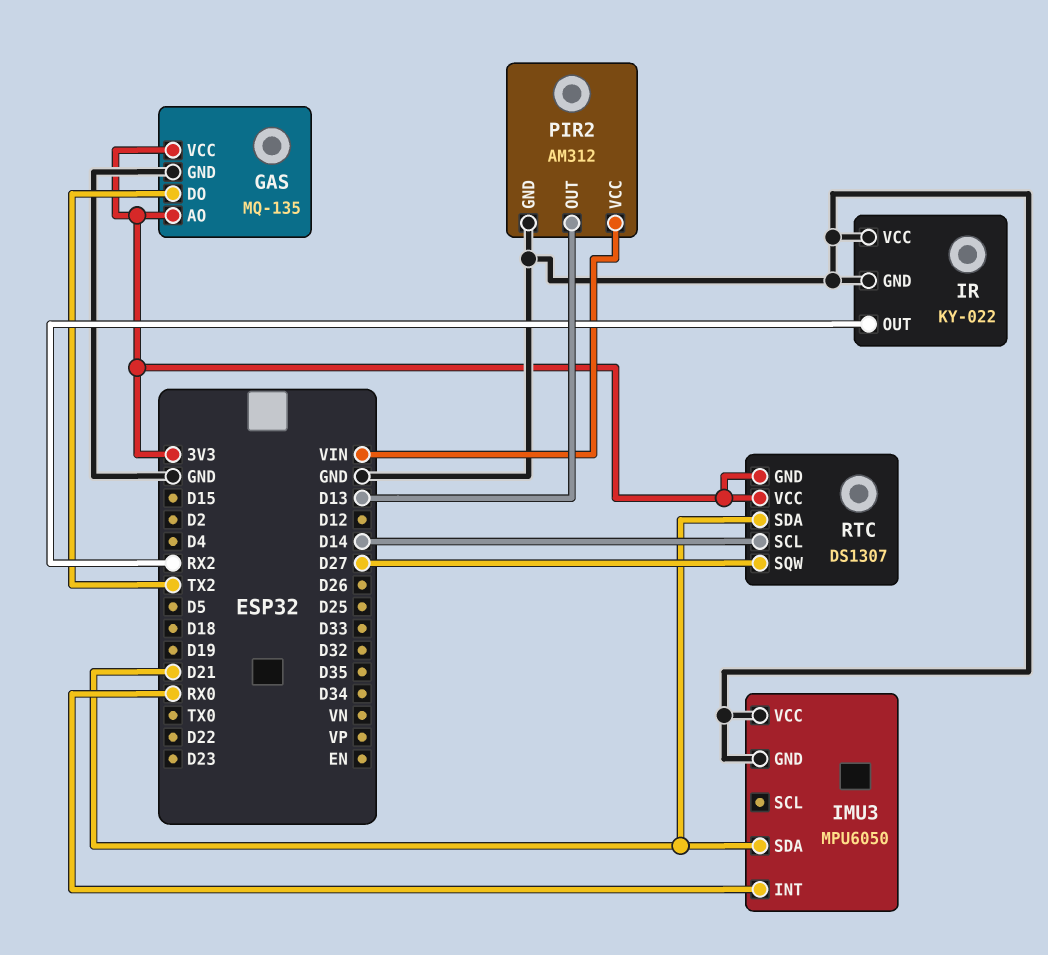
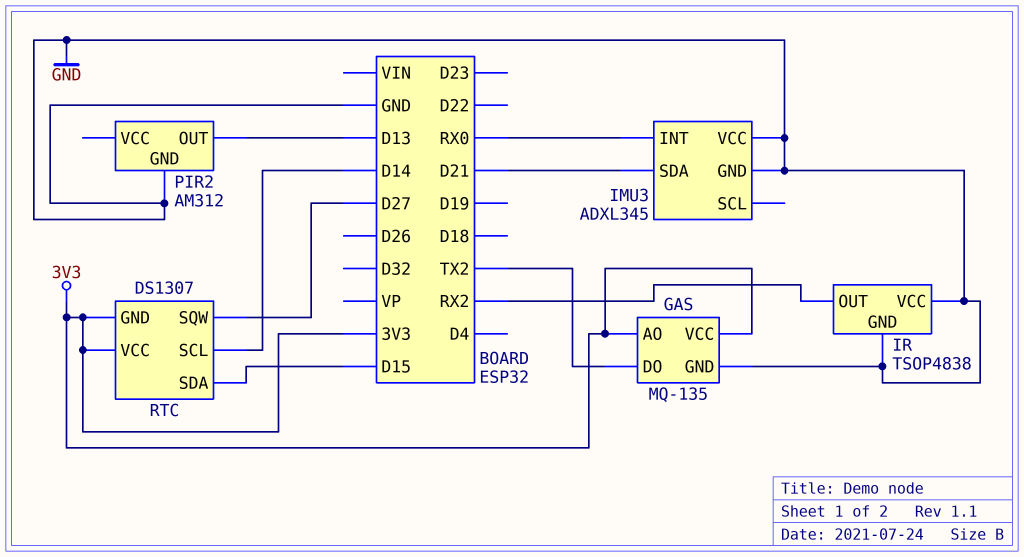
IMU3: MPU6050 -> ADXL345
IR: KY-022 -> TSOP4838
PIR2 pin VCC: VIN -> none
RTC pin SDA: D21 -> D15

